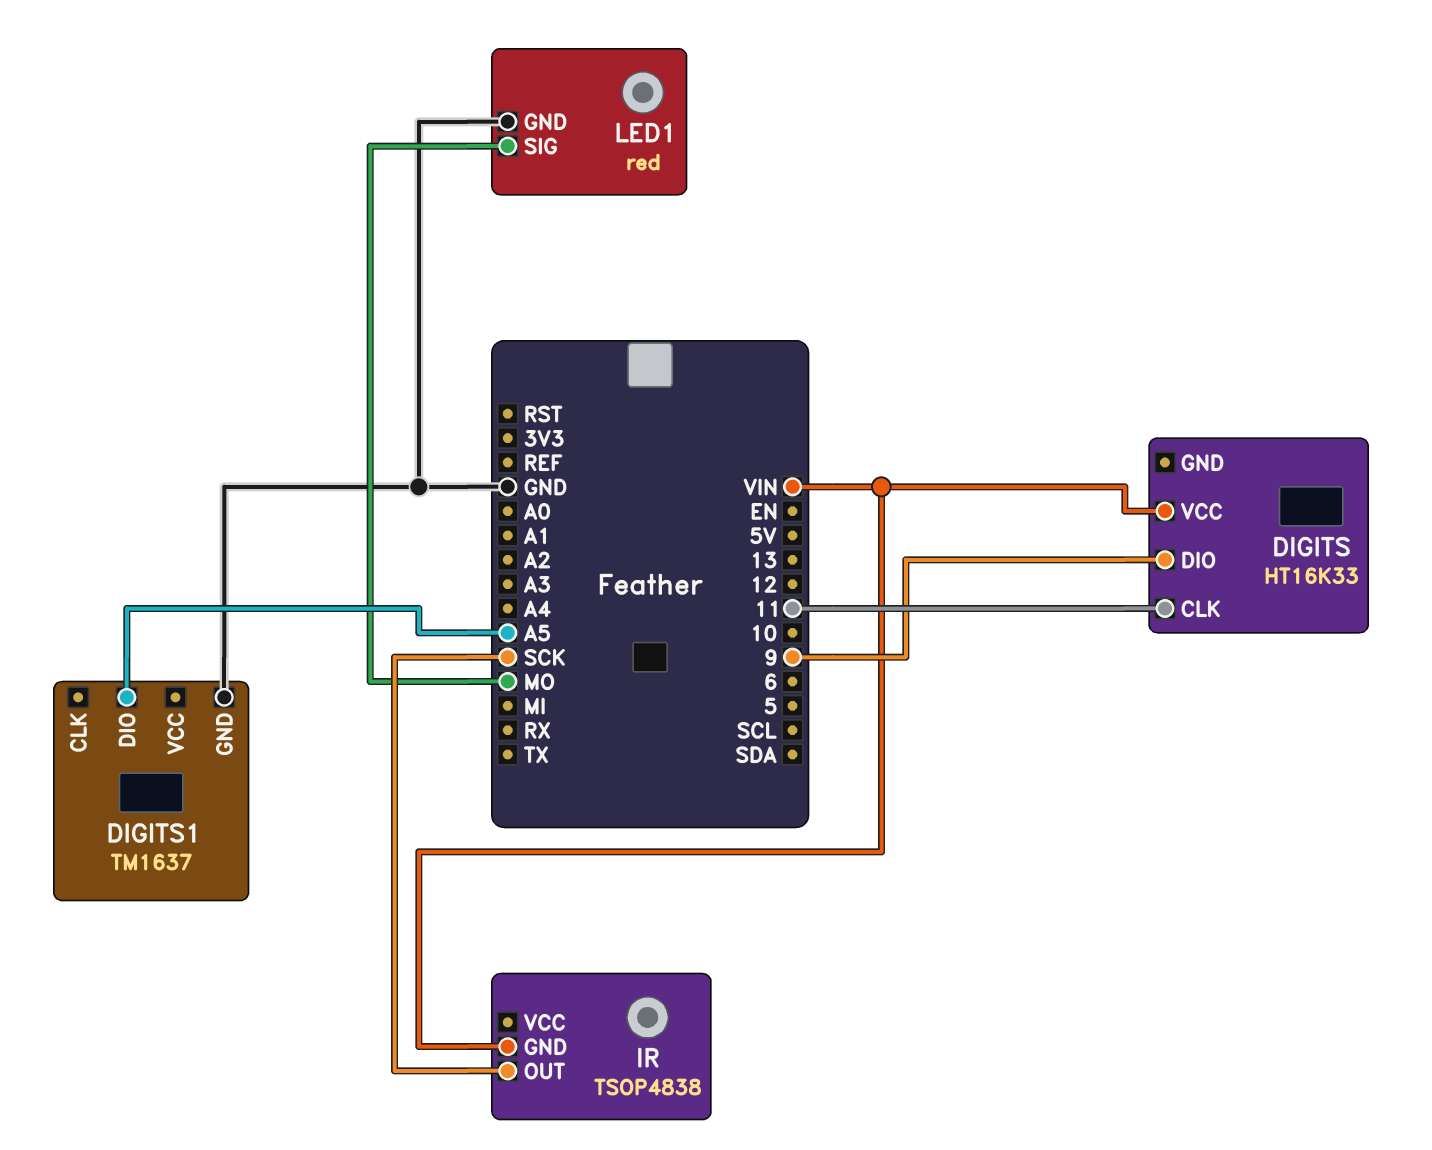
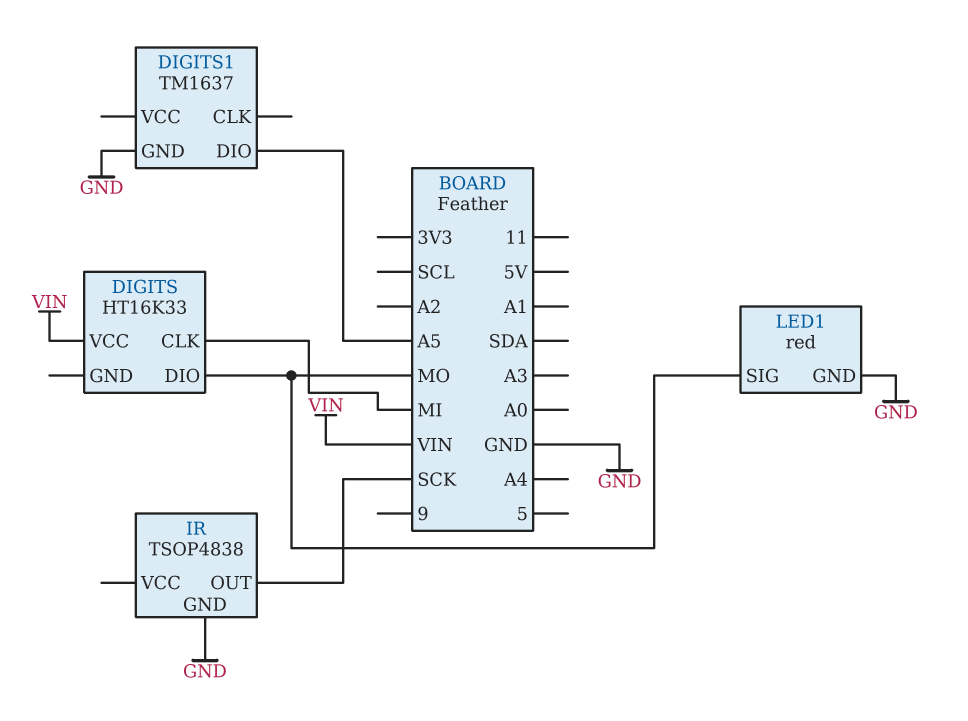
DIGITS pin CLK: 11 -> MI
DIGITS pin DIO: 9 -> MO
IR pin GND: VIN -> GND

